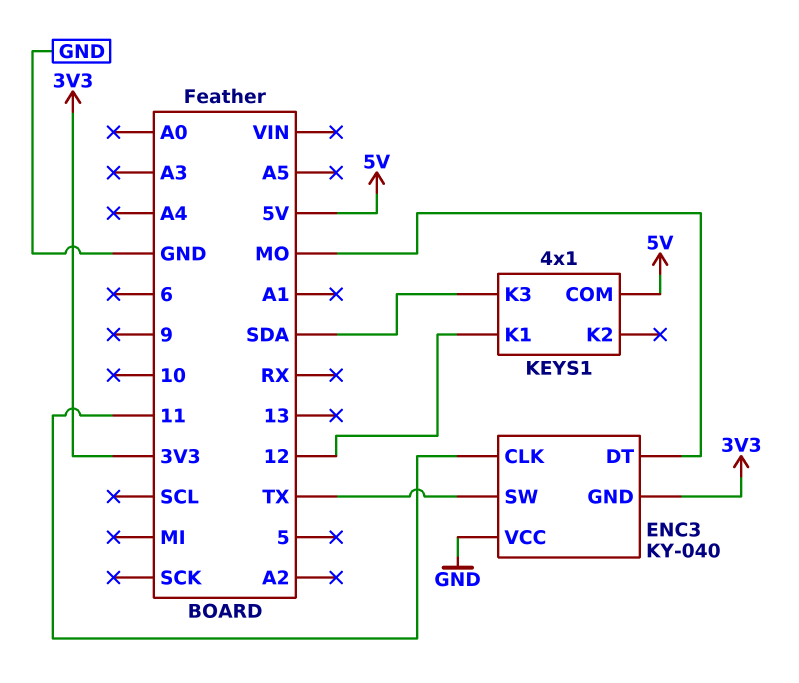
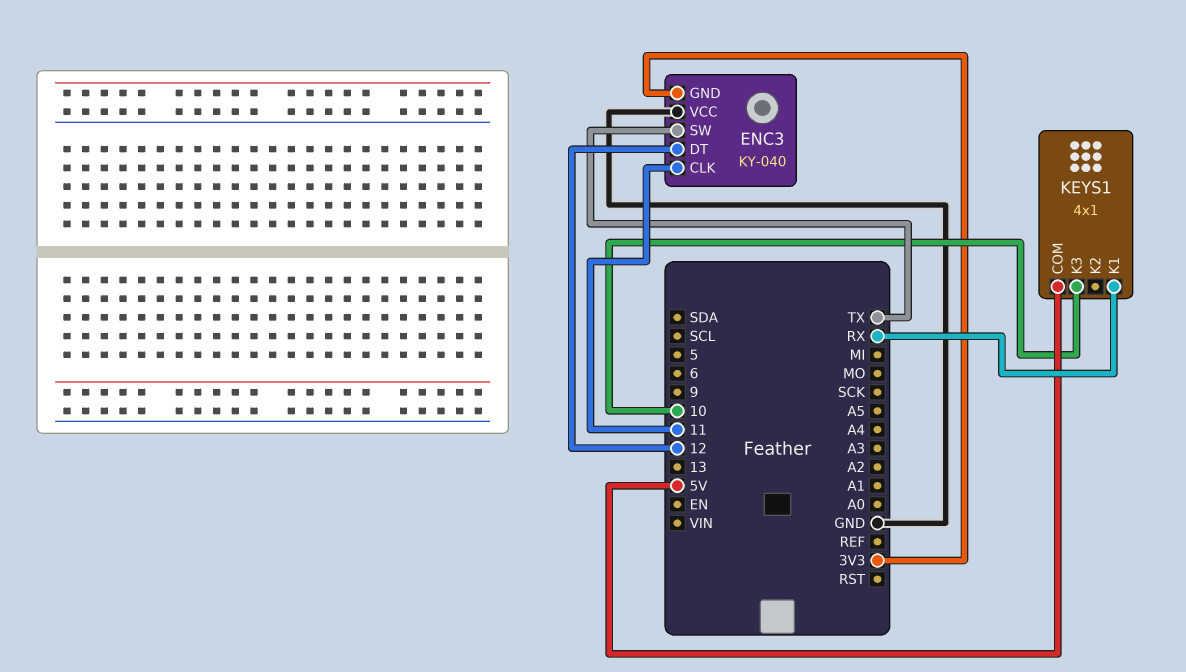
ENC3 pin DT: MO -> 12
KEYS1 pin K1: 12 -> RX
KEYS1 pin K3: SDA -> 10

